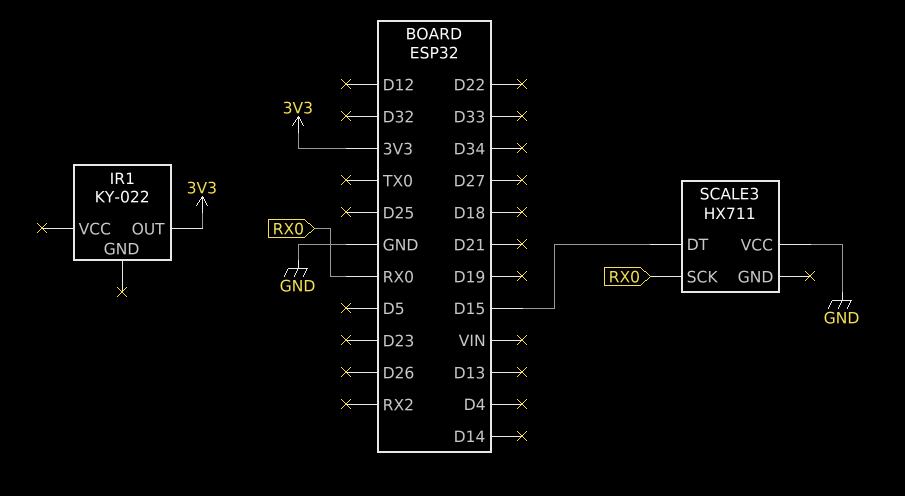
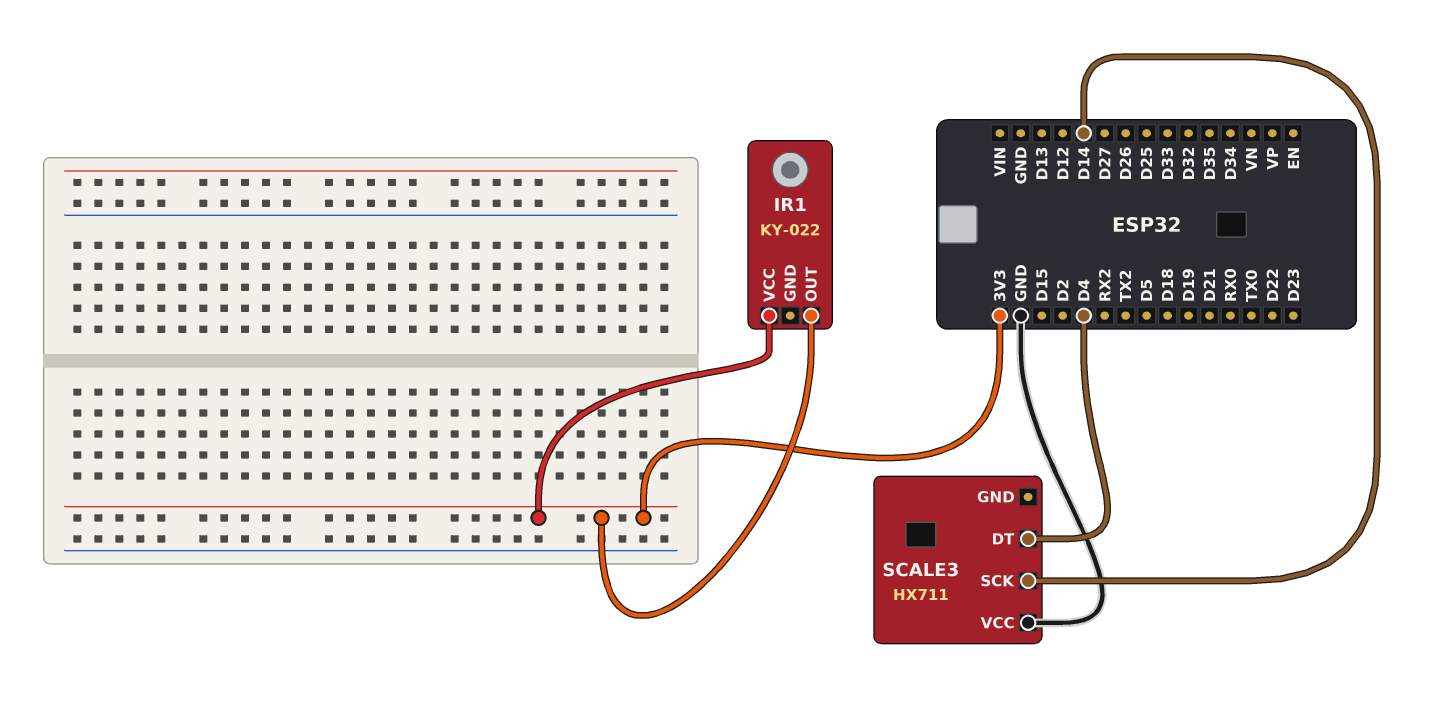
IR1 pin VCC: none -> 3V3
SCALE3 pin DT: D15 -> D4
SCALE3 pin SCK: RX0 -> D14

